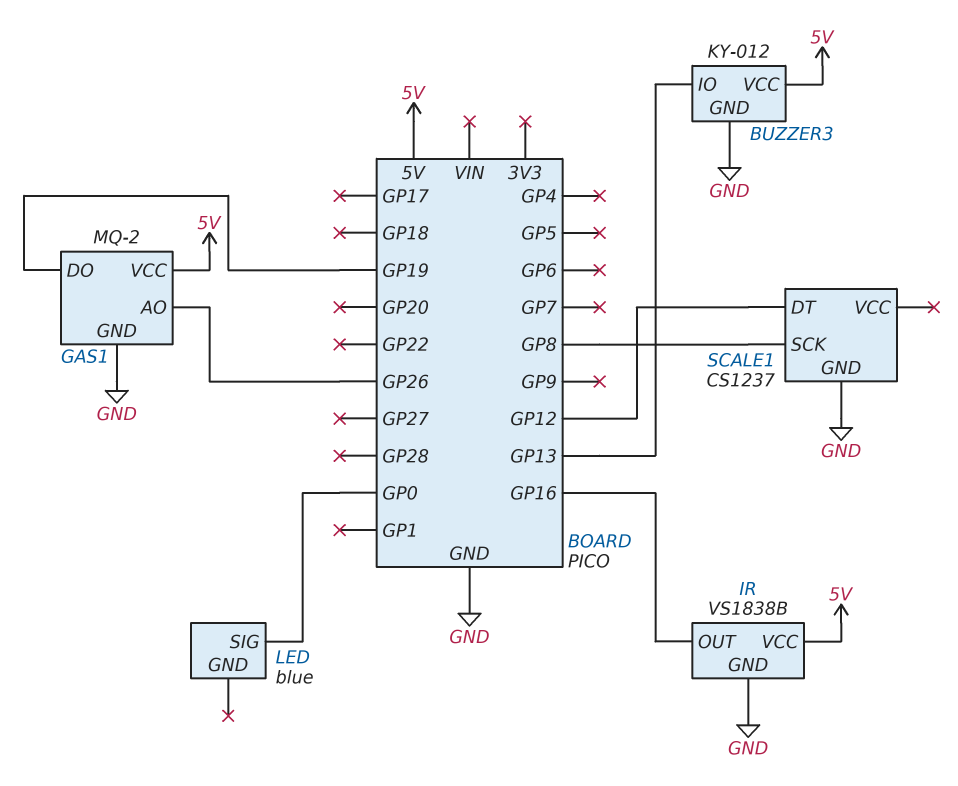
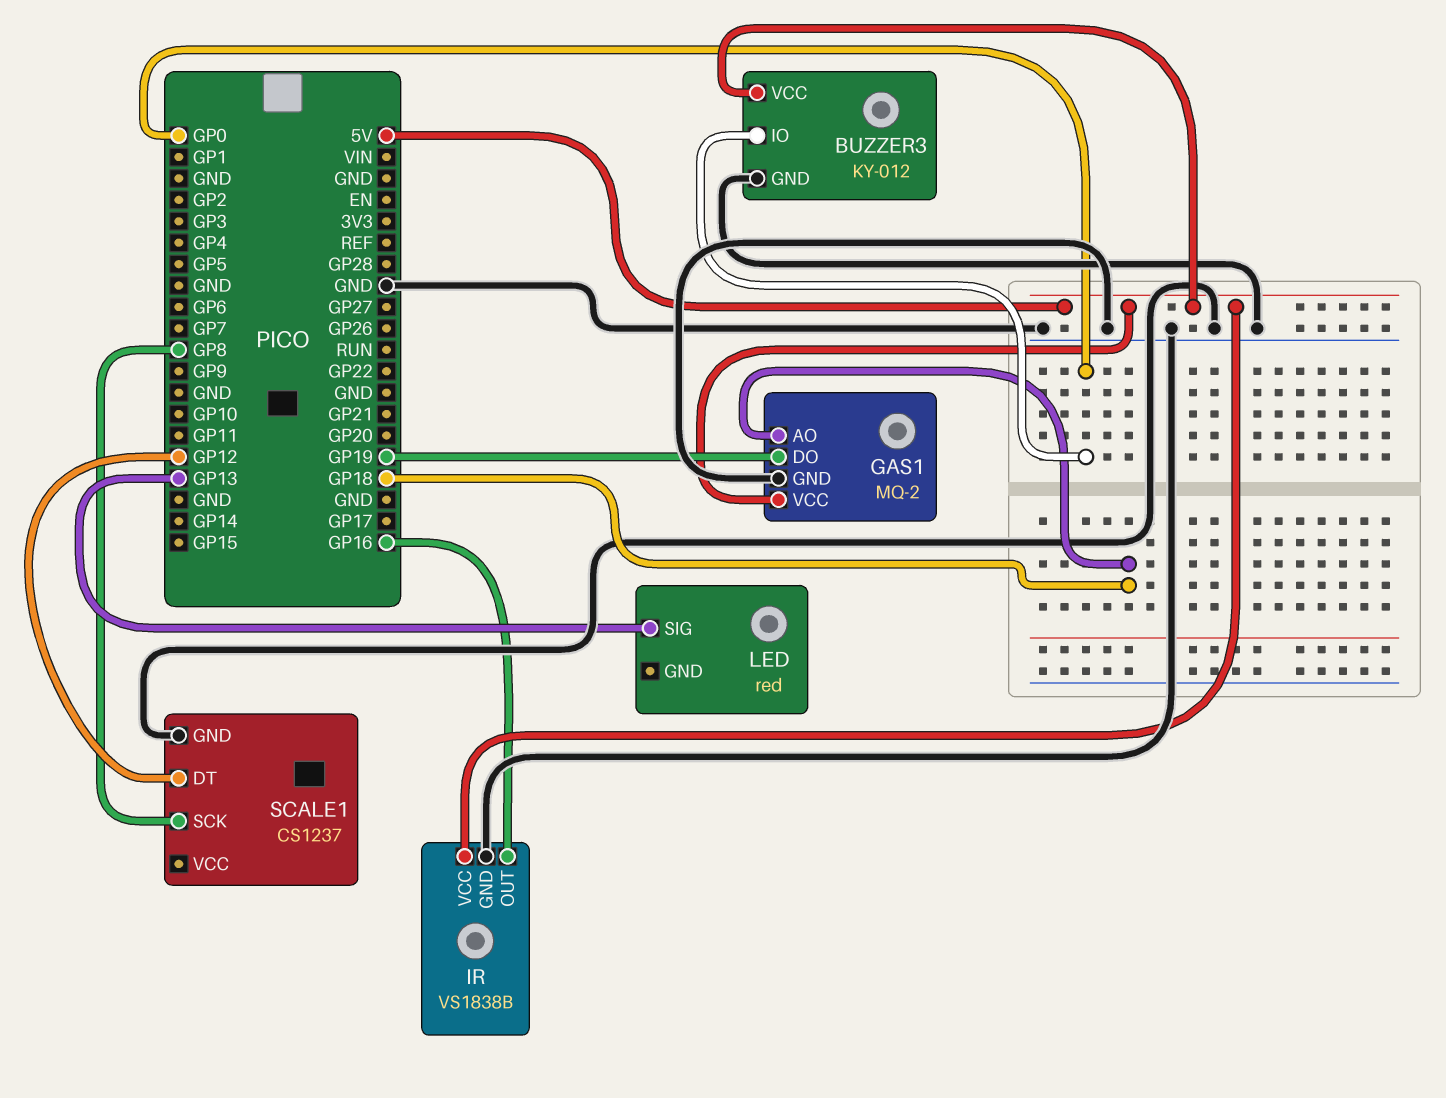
BUZZER3 pin IO: GP13 -> GP0
GAS1 pin AO: GP26 -> GP18
LED: blue -> red
LED pin SIG: GP0 -> GP13

